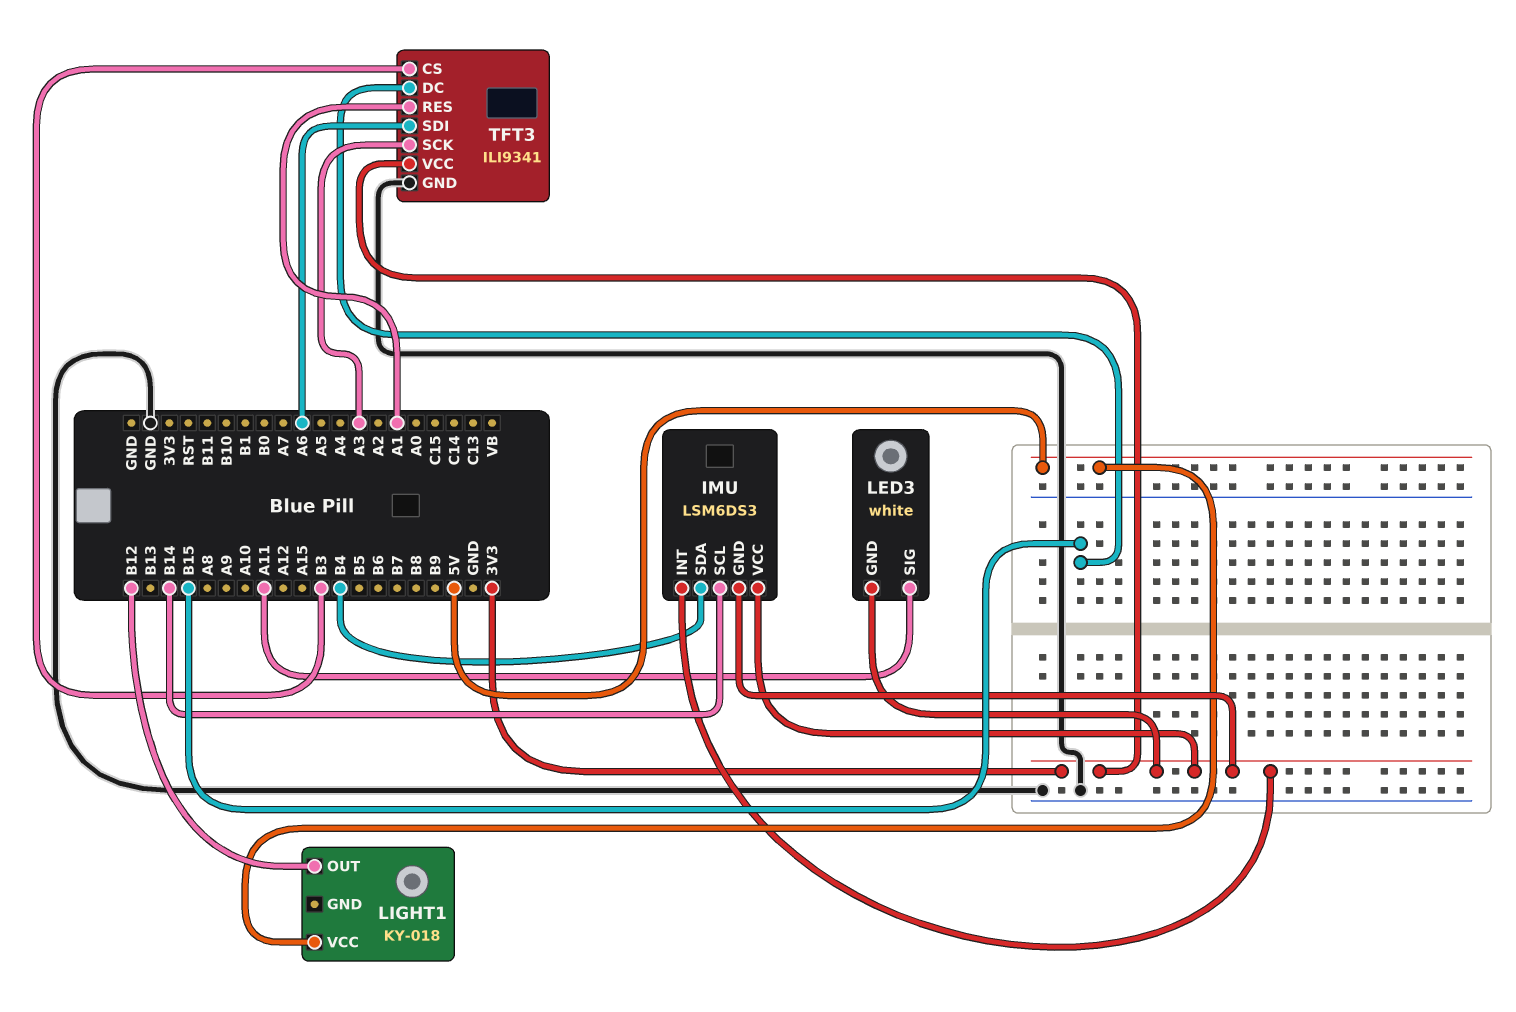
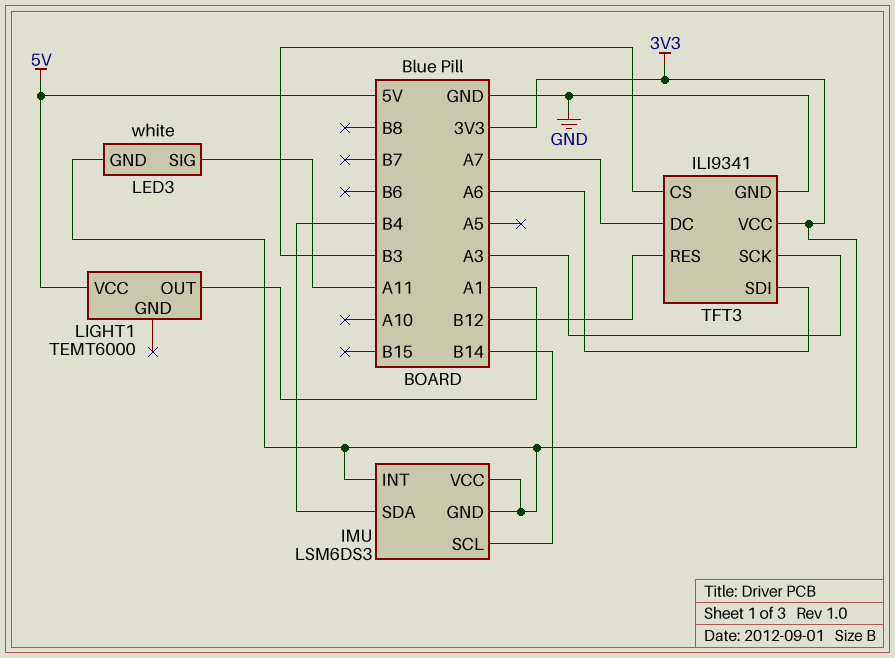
LIGHT1: KY-018 -> TEMT6000
LIGHT1 pin OUT: B12 -> A1
TFT3 pin DC: B15 -> A7
TFT3 pin RES: A1 -> B12

